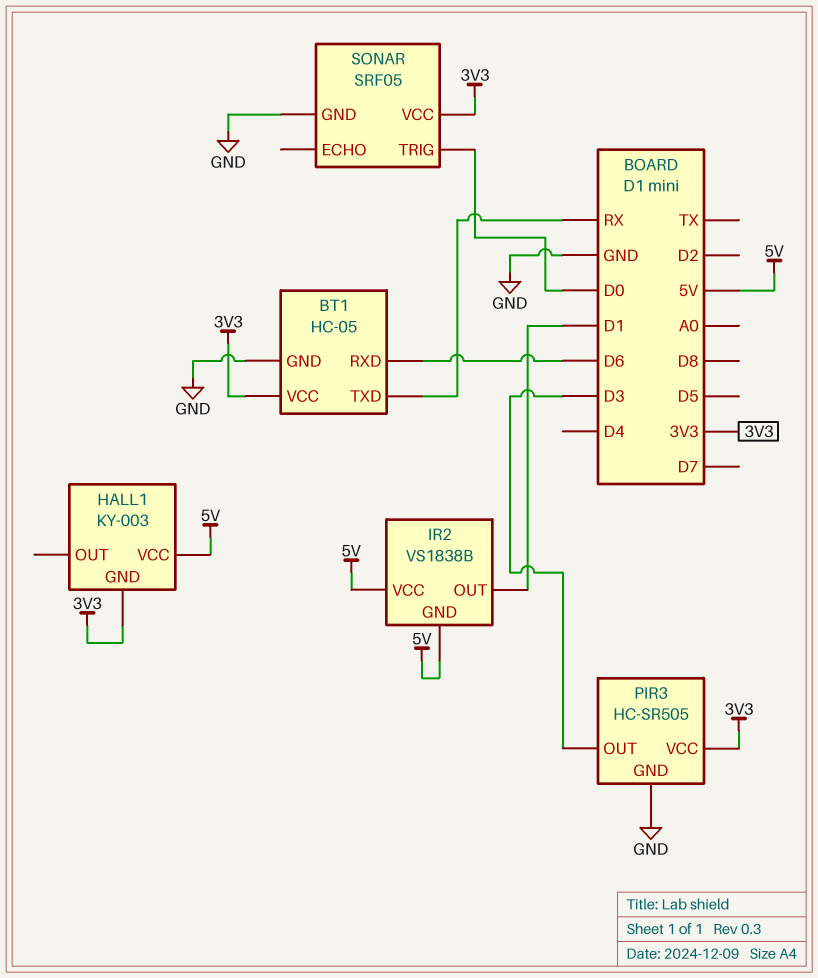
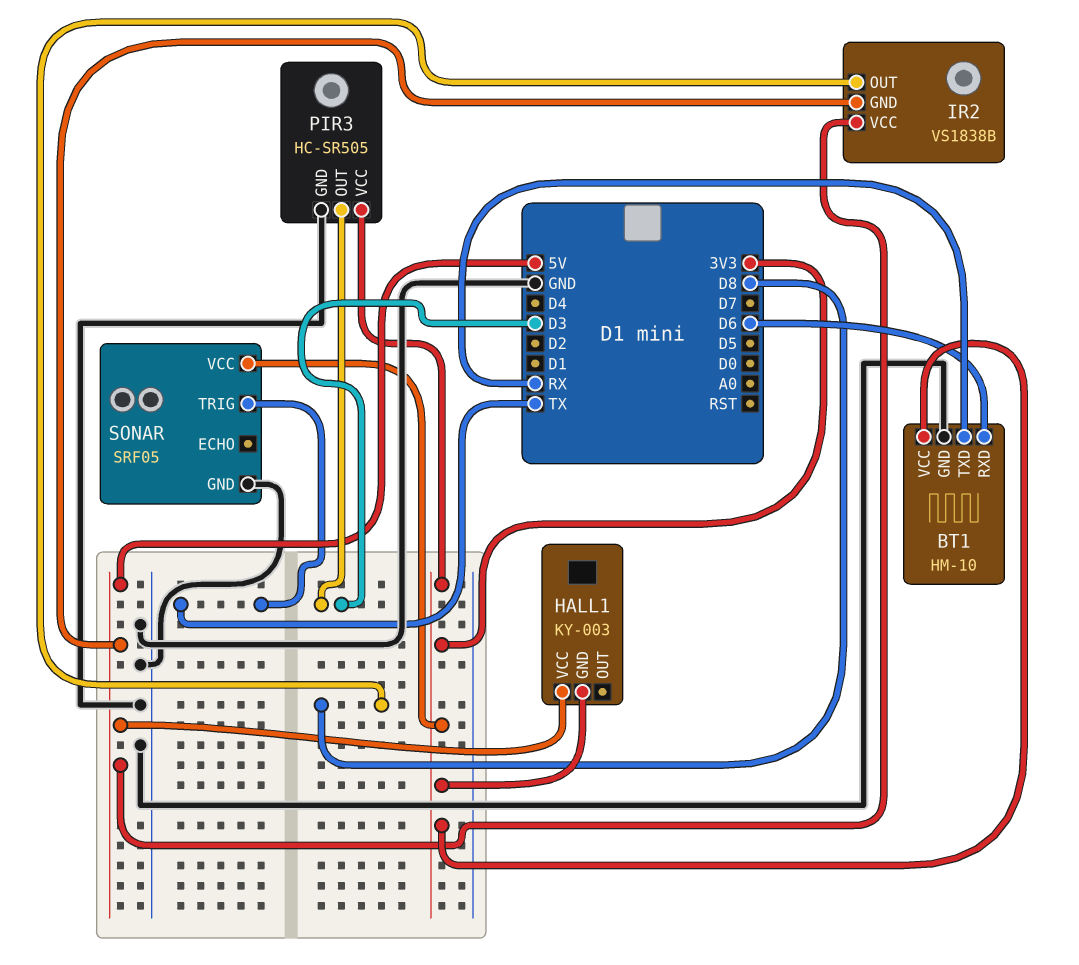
BT1: HC-05 -> HM-10
IR2 pin OUT: D1 -> D8
SONAR pin TRIG: D0 -> TX

